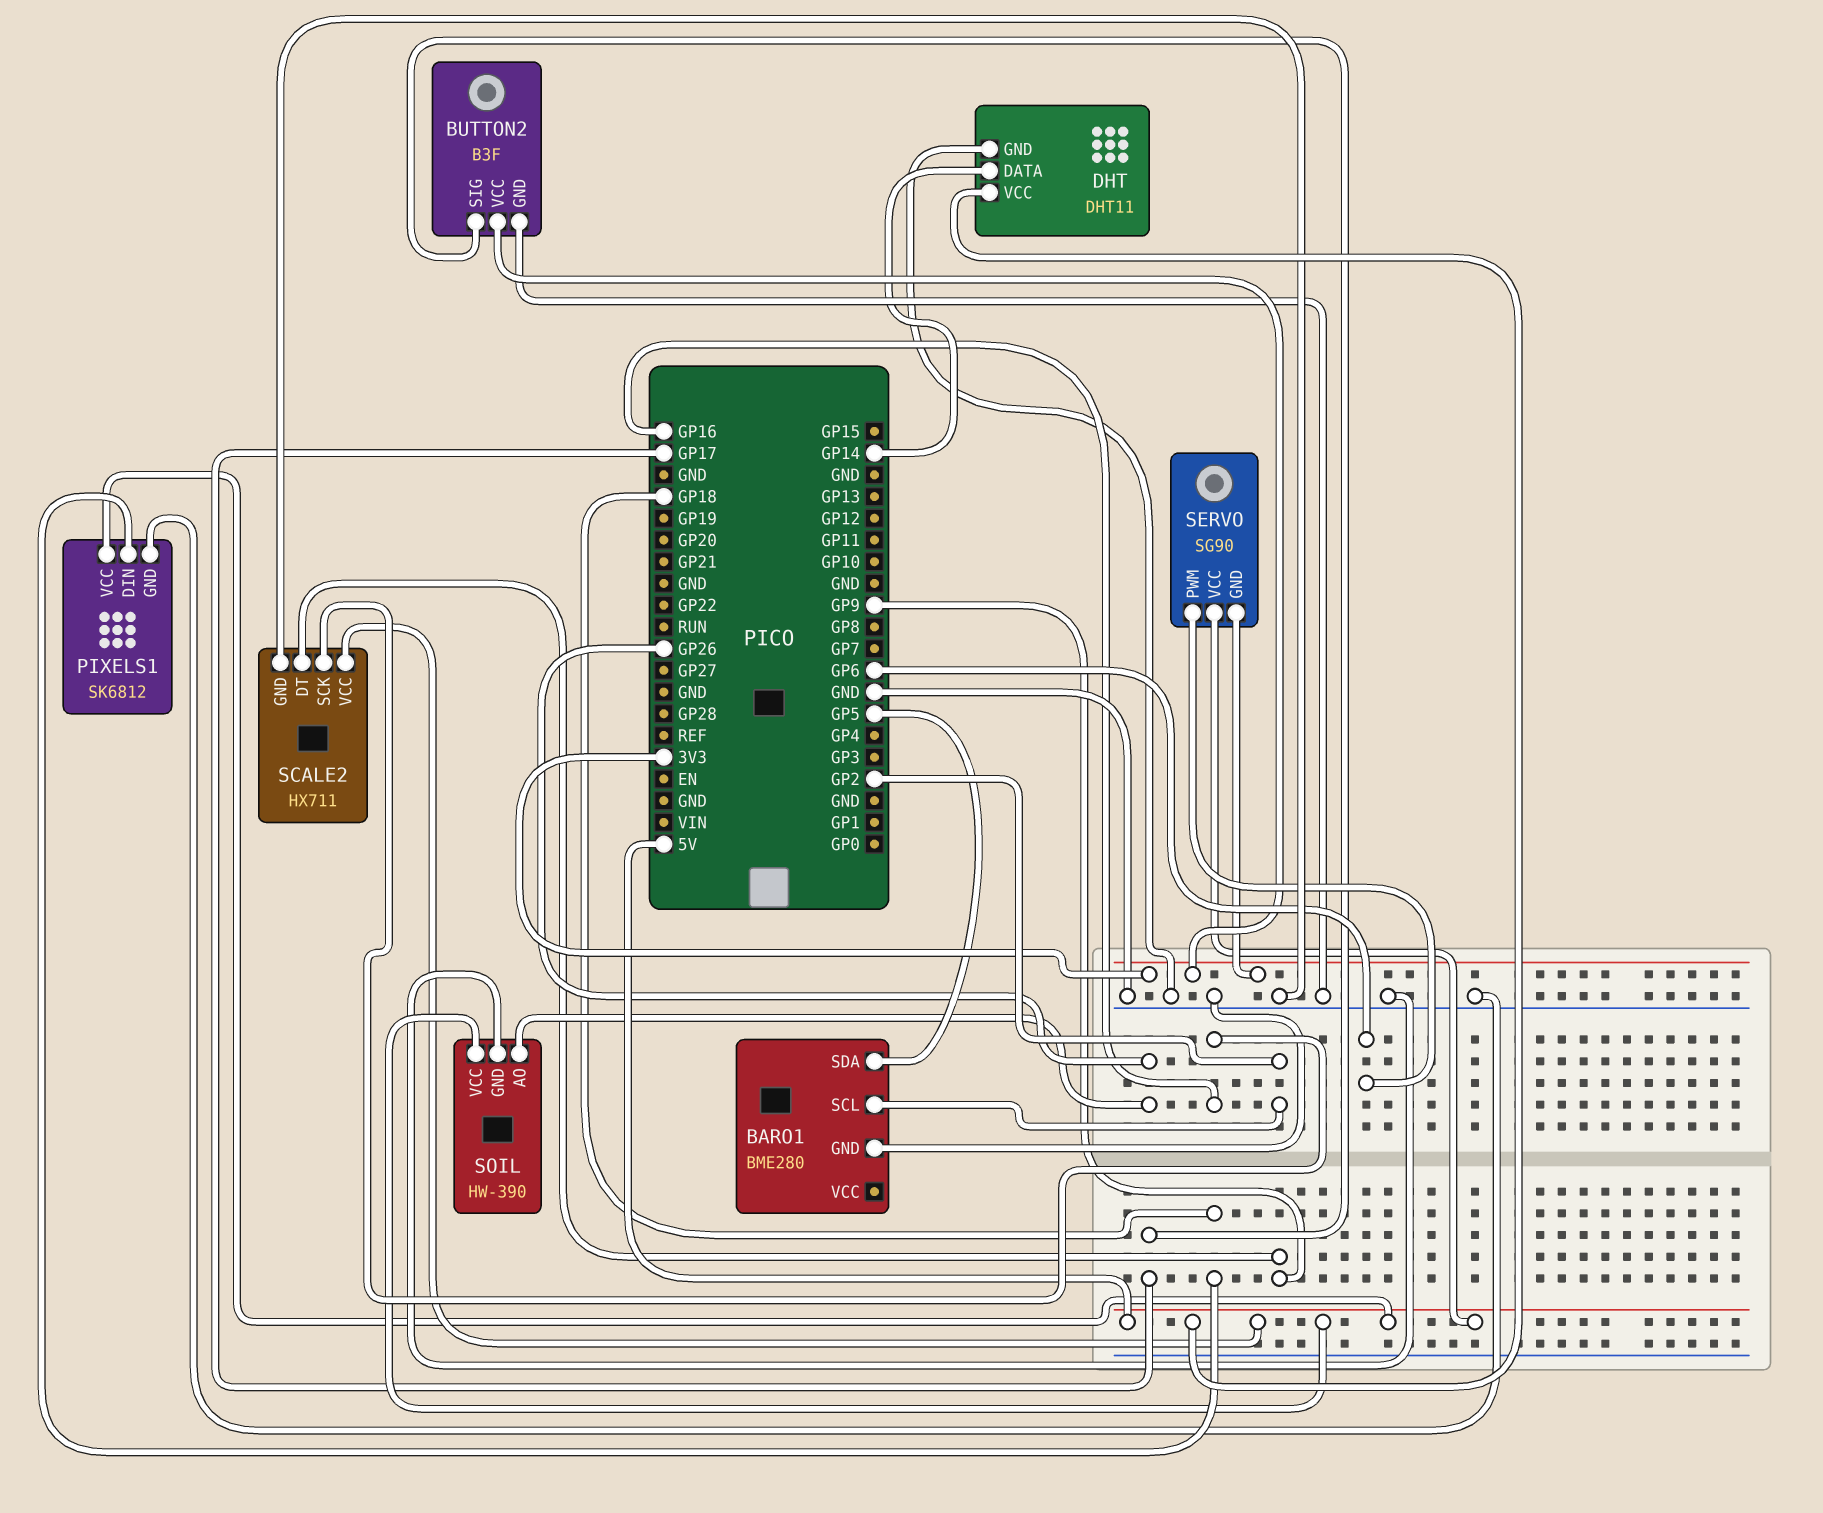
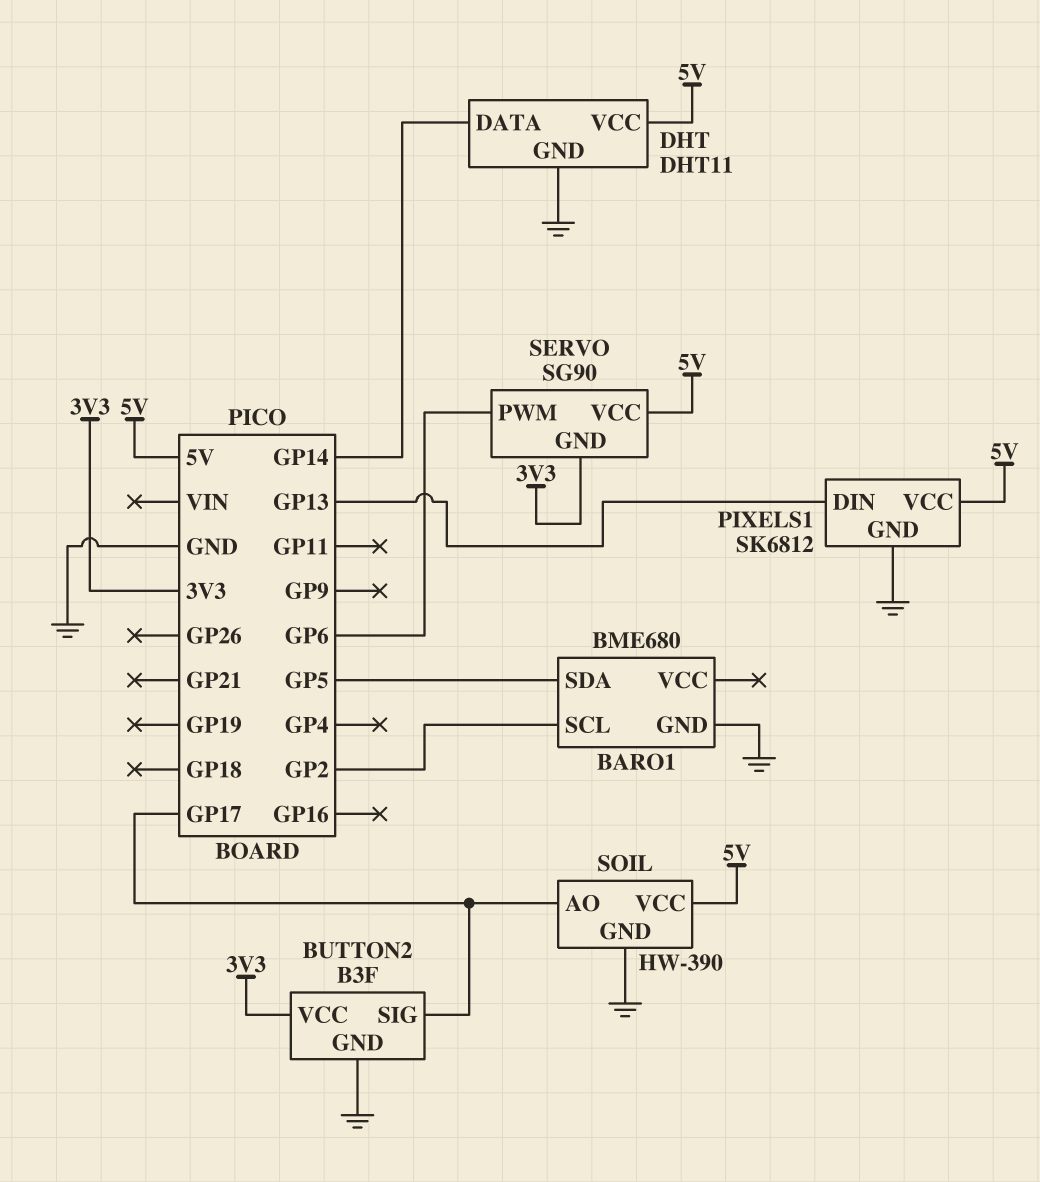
BARO1: BME280 -> BME680
PIXELS1 pin DIN: GP18 -> GP13
SCALE2: HX711 -> none
SCALE2 pin DT: GP9 -> none
SCALE2 pin GND: GND -> none
SCALE2 pin SCK: GP16 -> none
SCALE2 pin VCC: 5V -> none
SOIL pin AO: GP26 -> GP17

